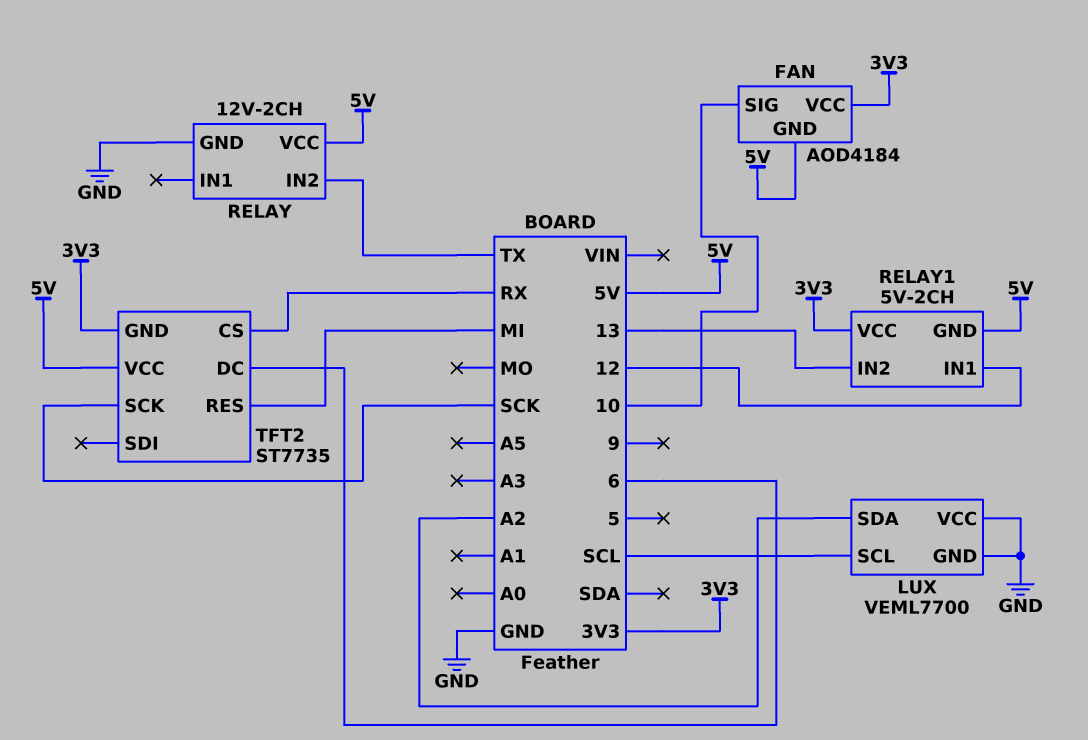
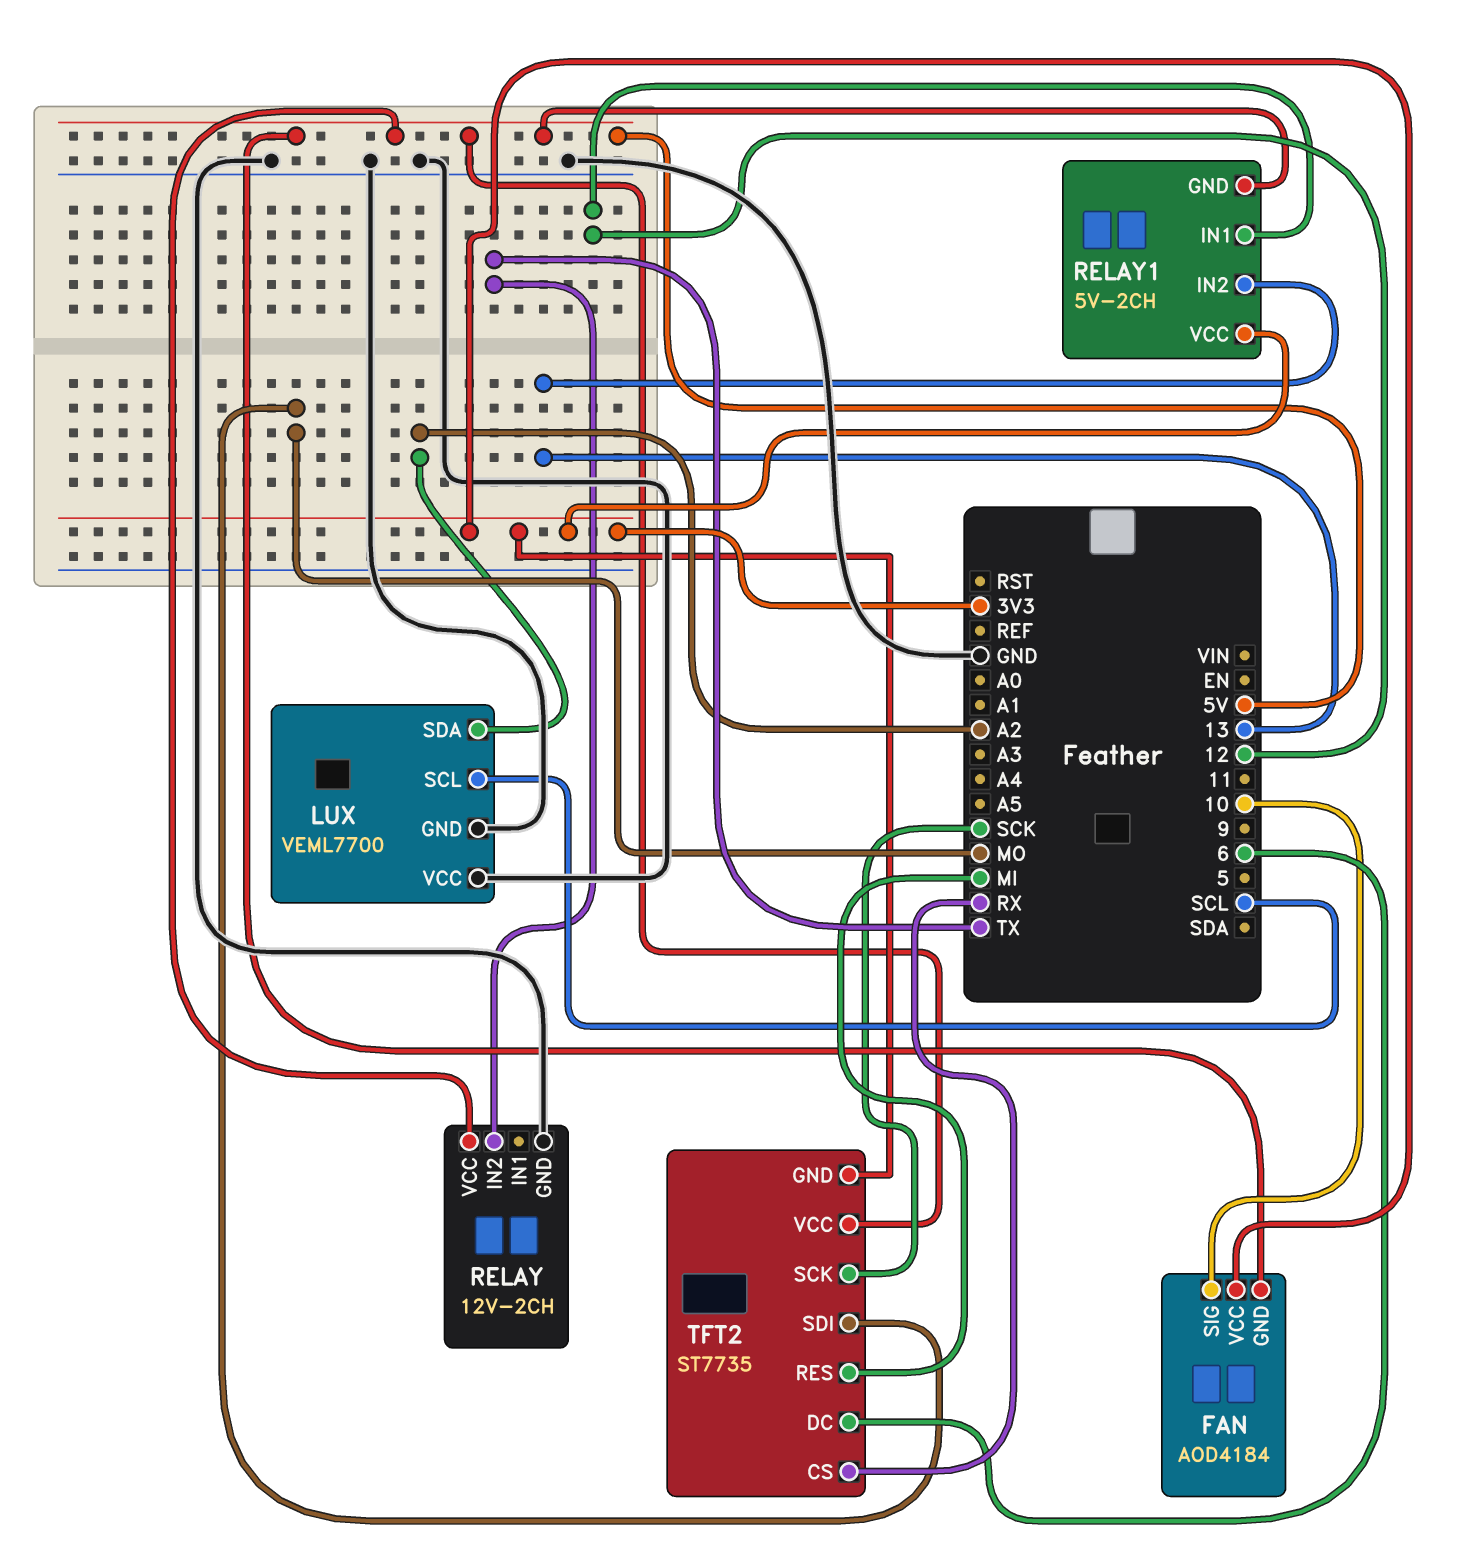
TFT2 pin SDI: none -> MO

